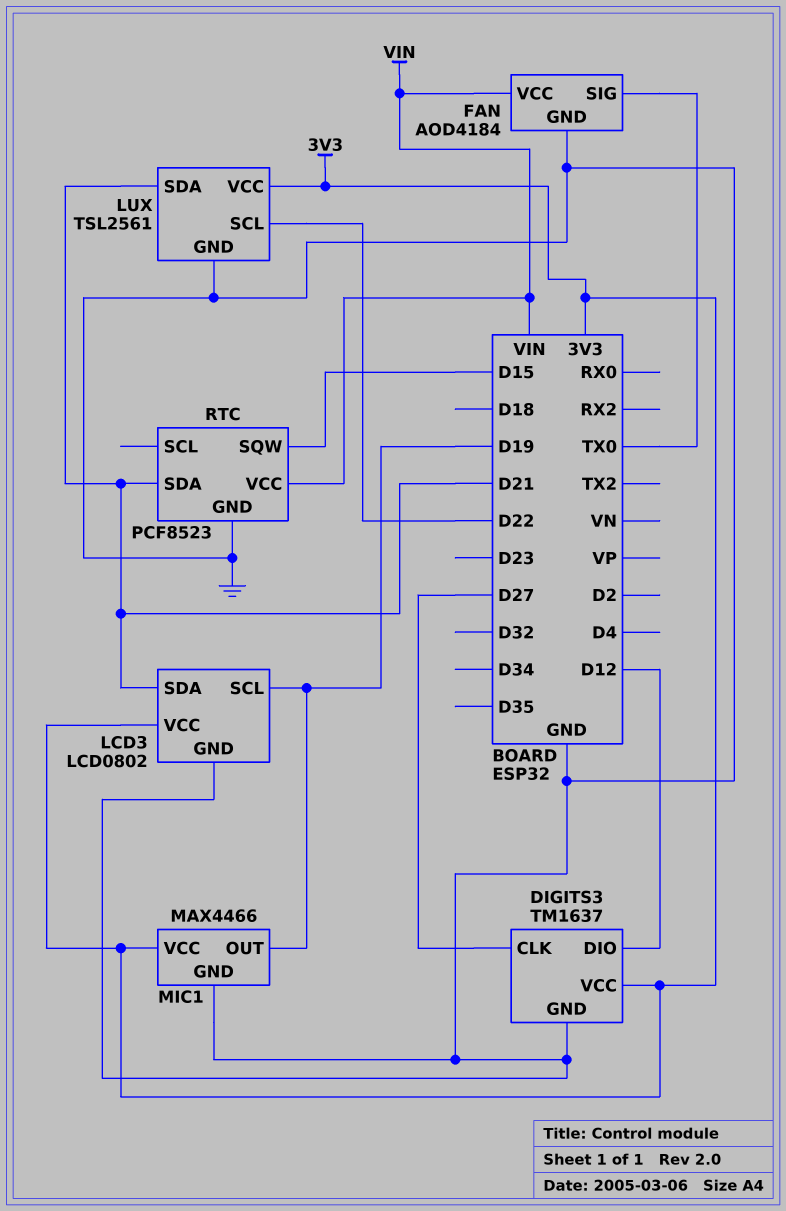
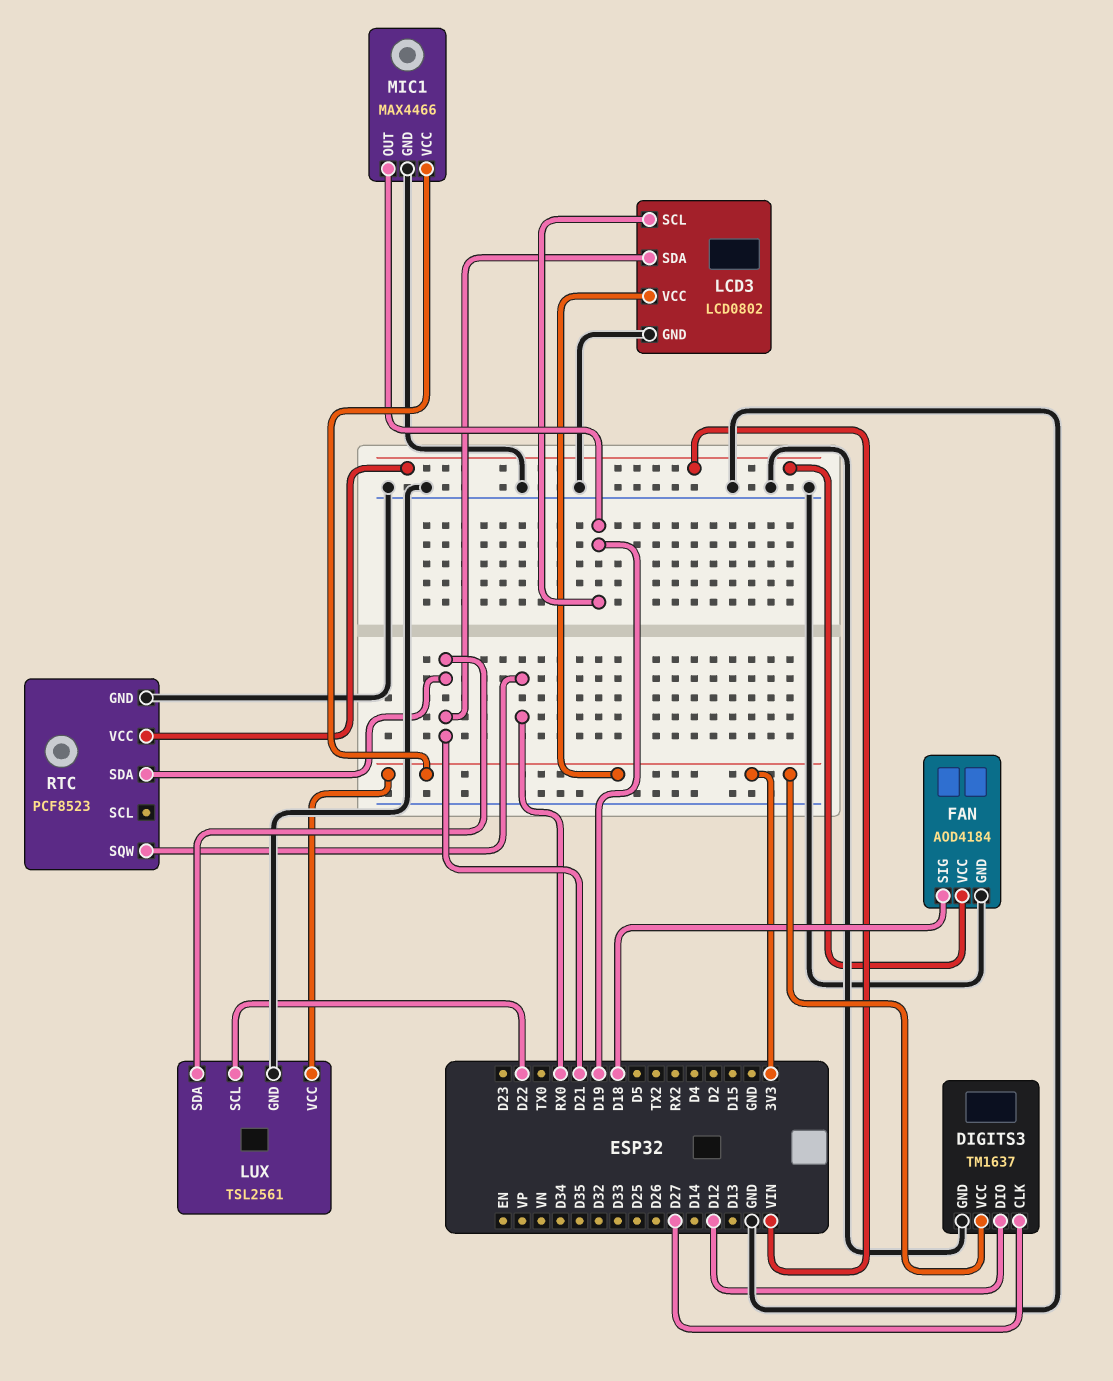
FAN pin SIG: TX0 -> D18
RTC pin SQW: D15 -> RX0

